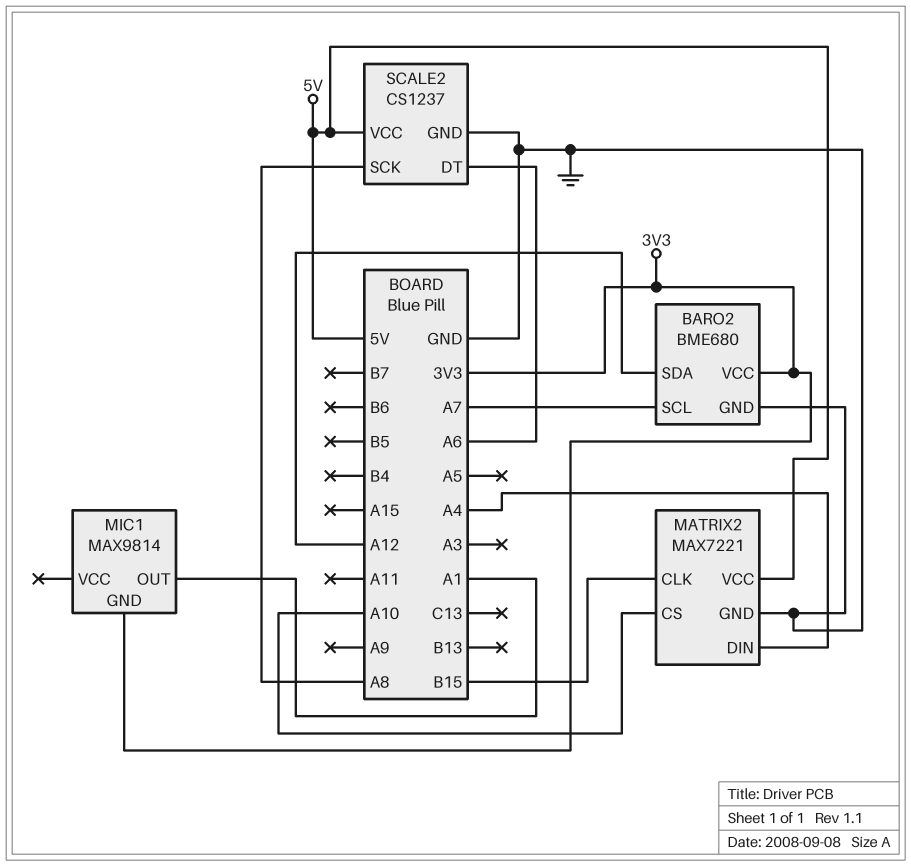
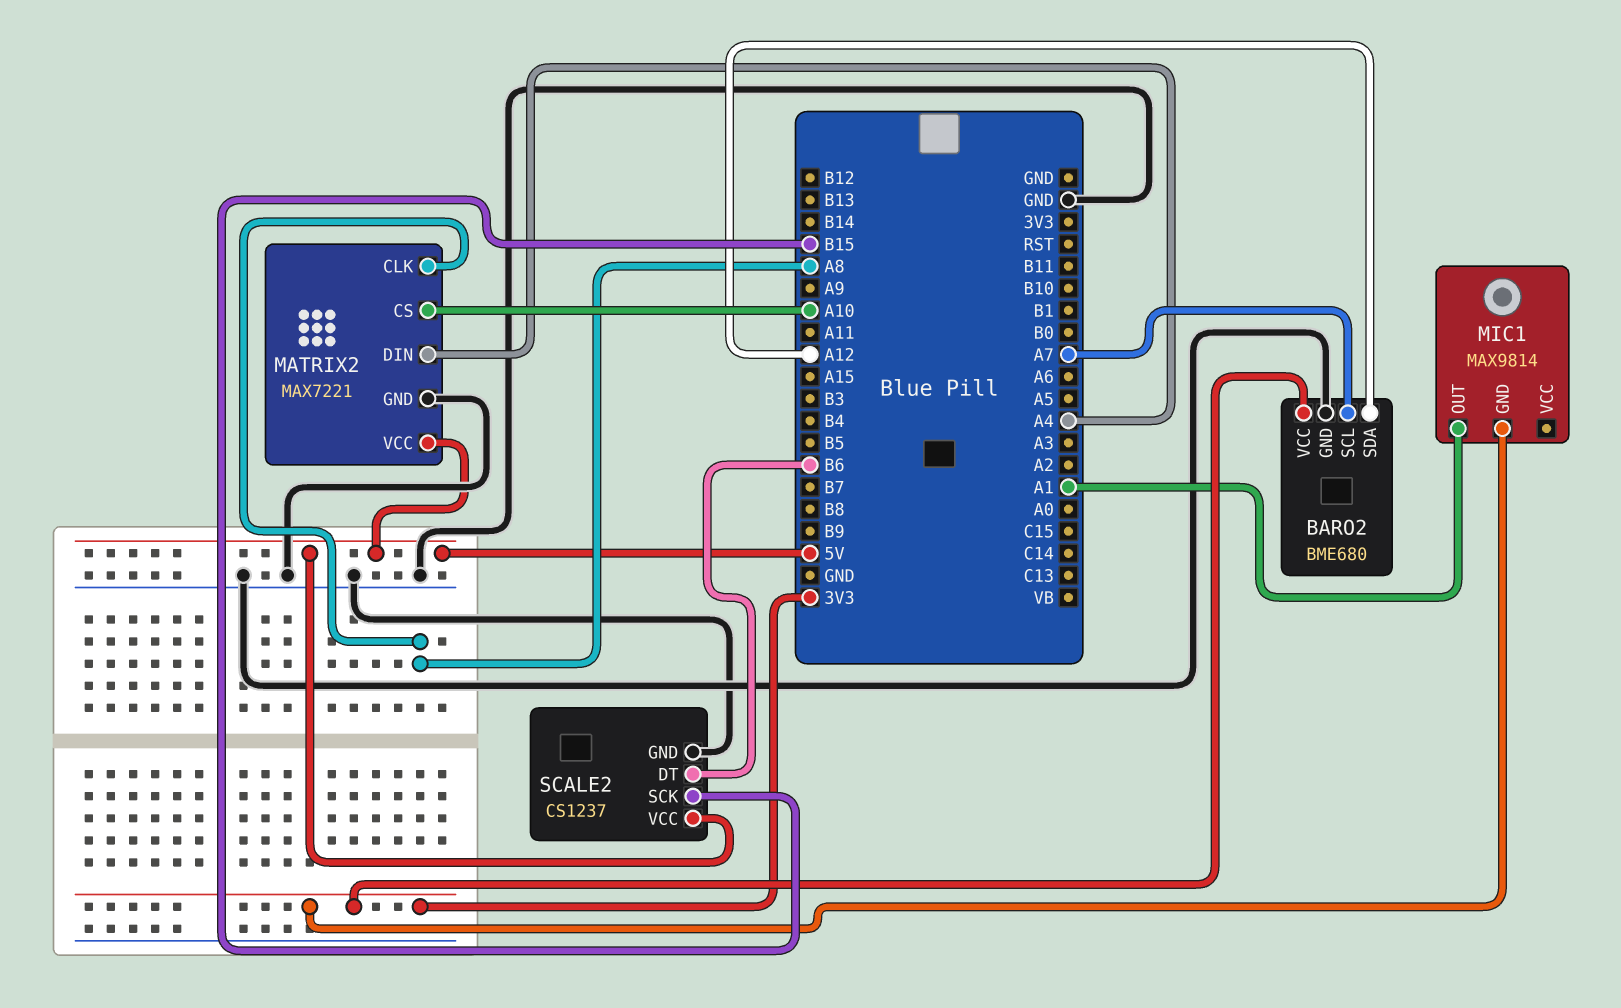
MATRIX2 pin CLK: B15 -> A8
SCALE2 pin DT: A6 -> B6
SCALE2 pin SCK: A8 -> B15

